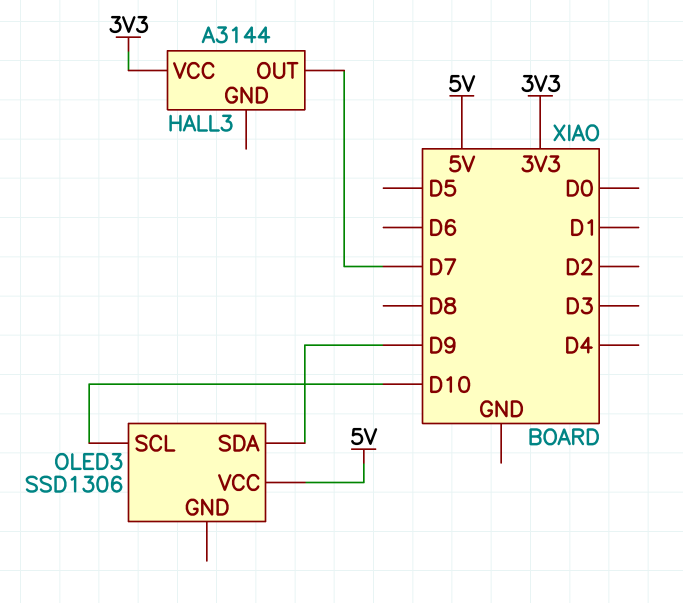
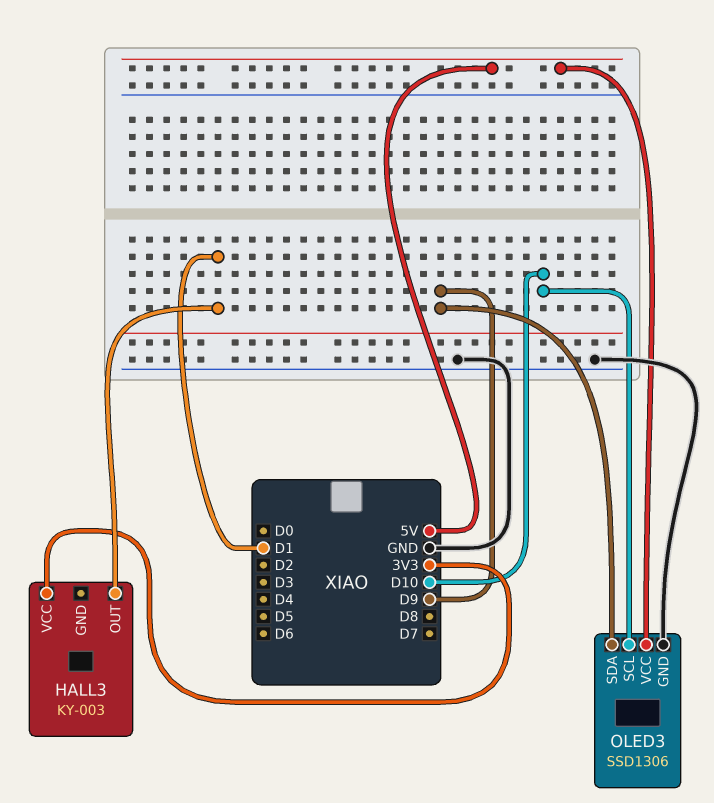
HALL3: A3144 -> KY-003
HALL3 pin OUT: D7 -> D1
OLED3 pin GND: none -> GND

